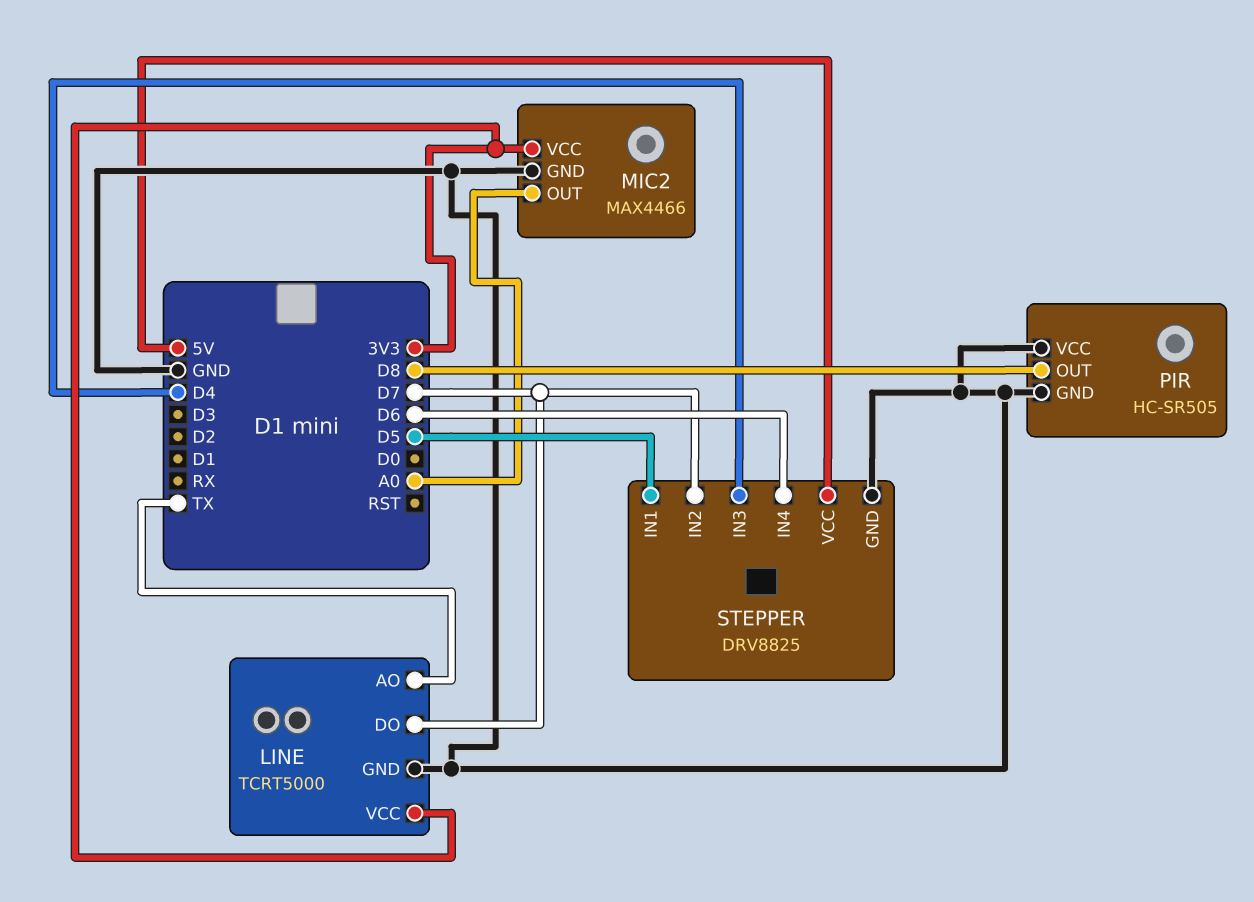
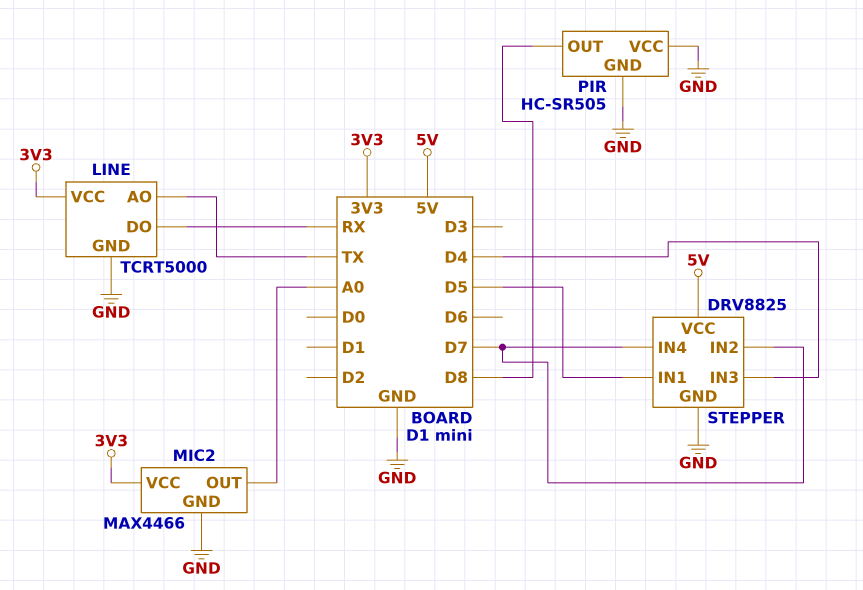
LINE pin DO: D7 -> RX
STEPPER pin IN4: D6 -> D7

